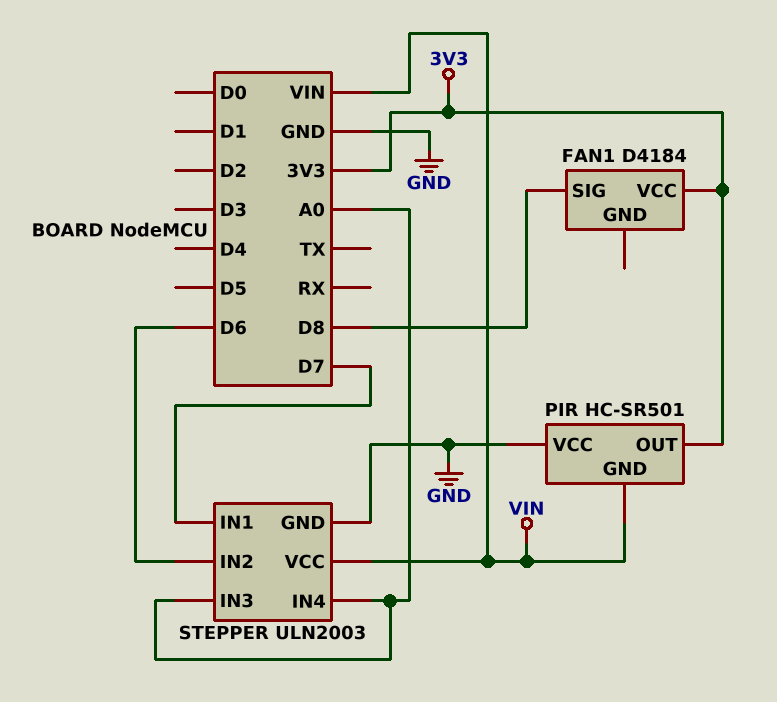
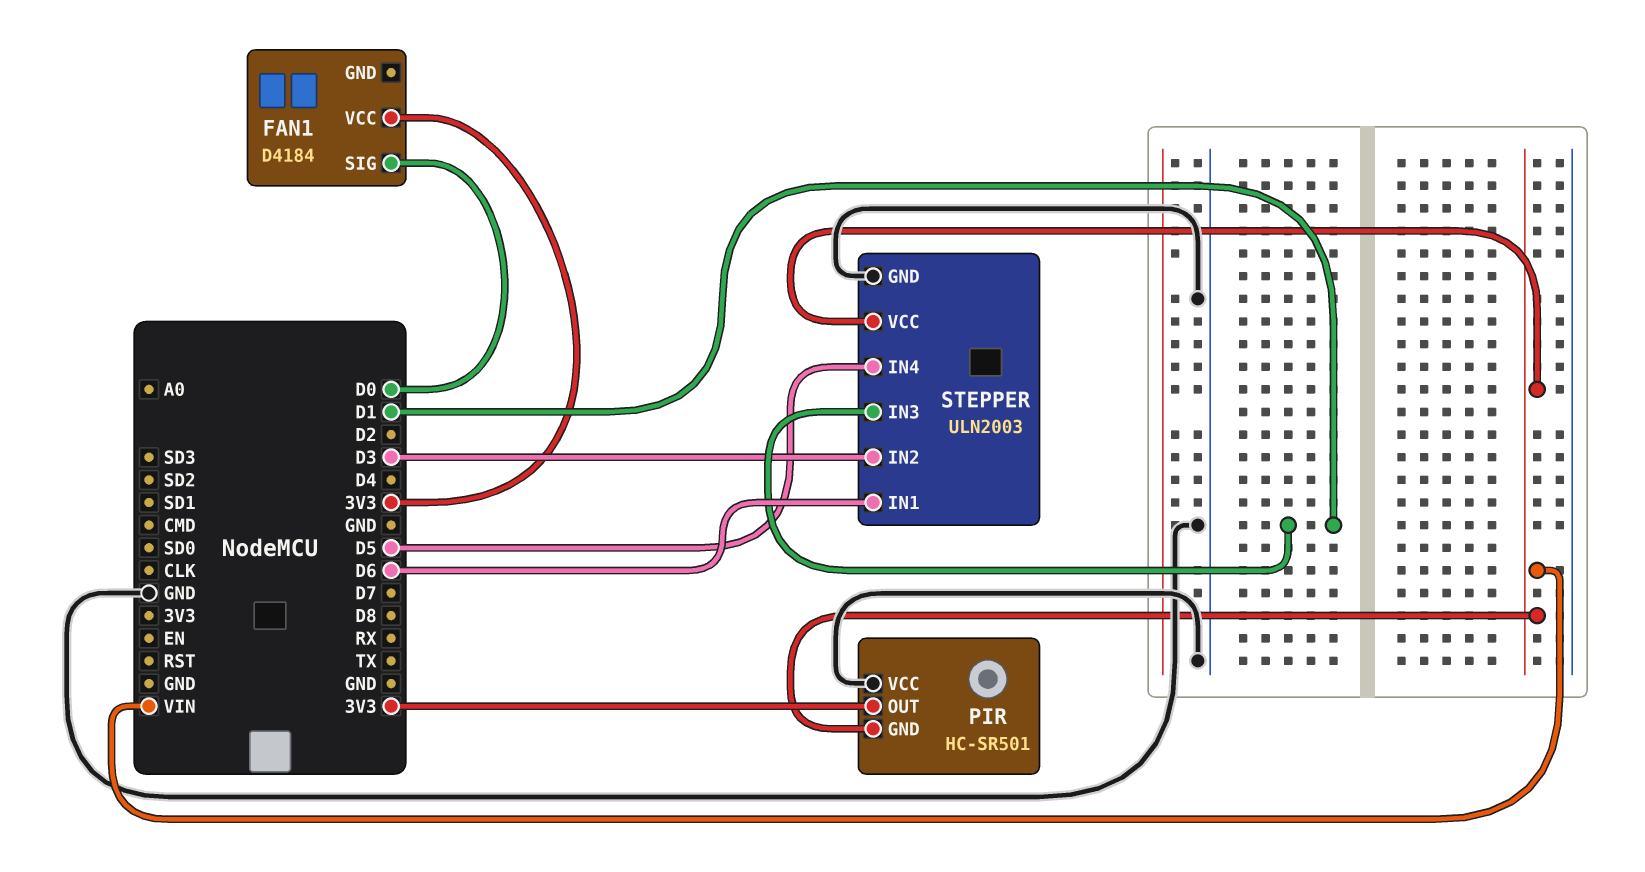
FAN1 pin SIG: D8 -> D0
STEPPER pin IN1: D7 -> D6
STEPPER pin IN2: D6 -> D3
STEPPER pin IN3: A0 -> D1
STEPPER pin IN4: A0 -> D5

